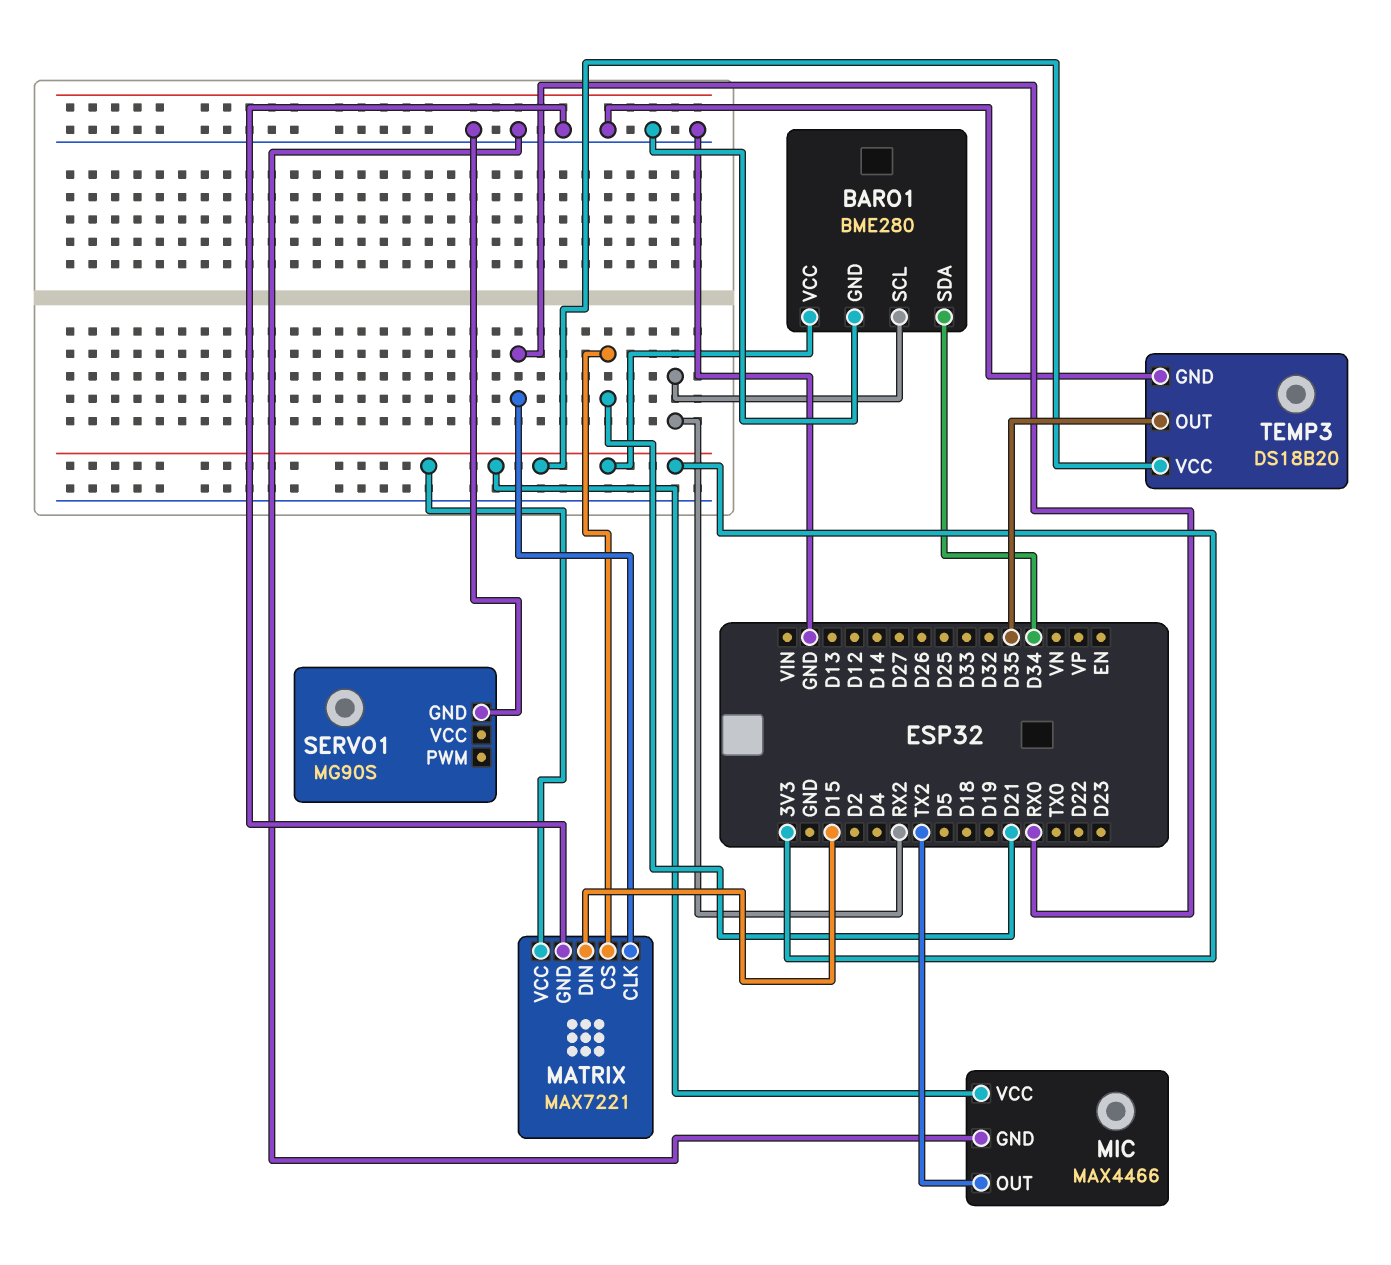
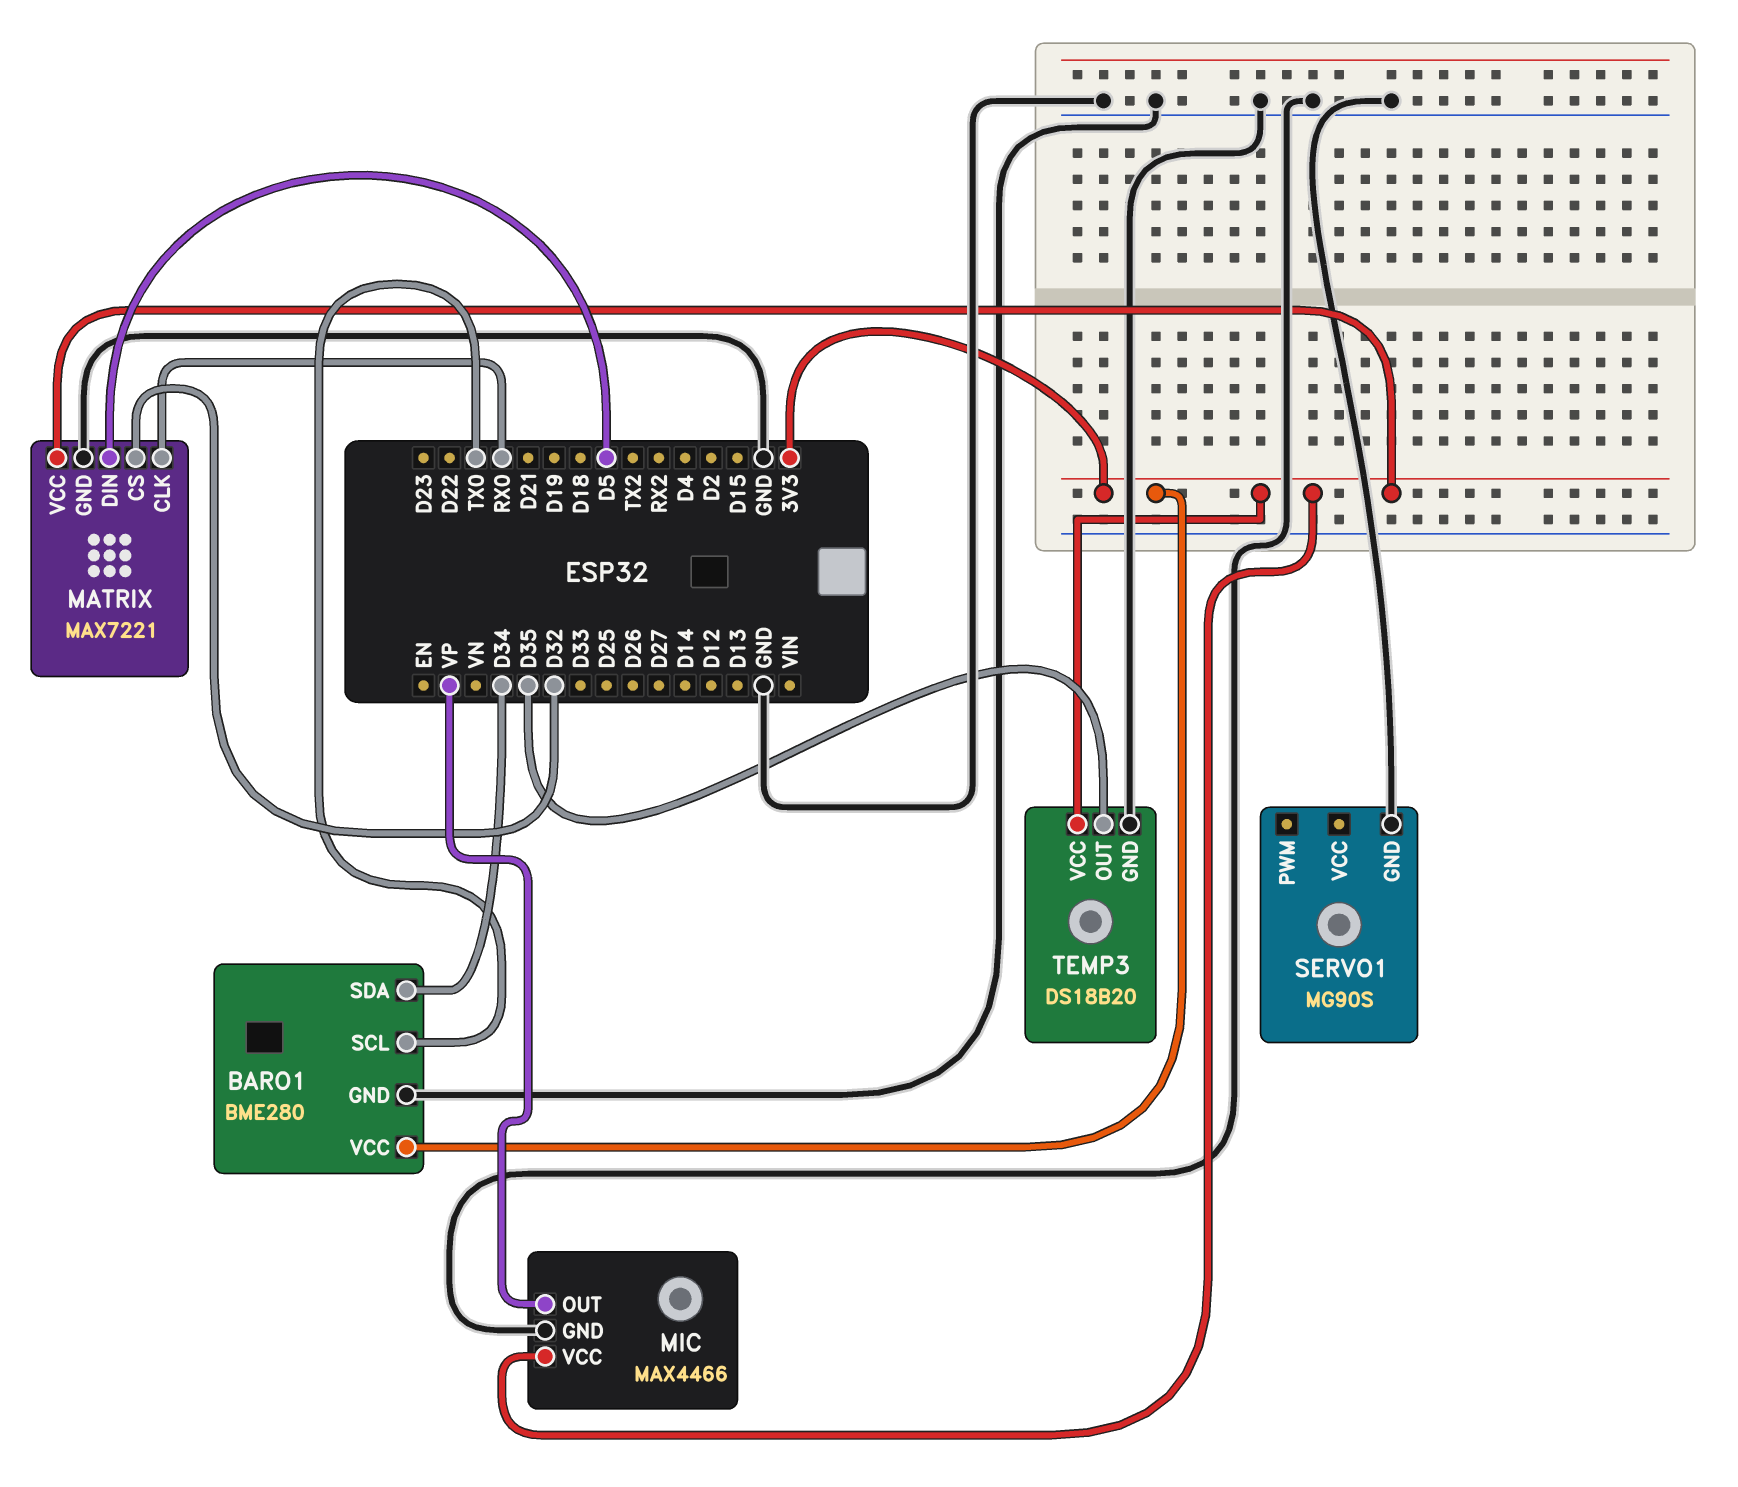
BARO1 pin SCL: RX2 -> TX0
MATRIX pin CS: D21 -> D32
MATRIX pin DIN: D15 -> D5
MIC pin OUT: TX2 -> VP

